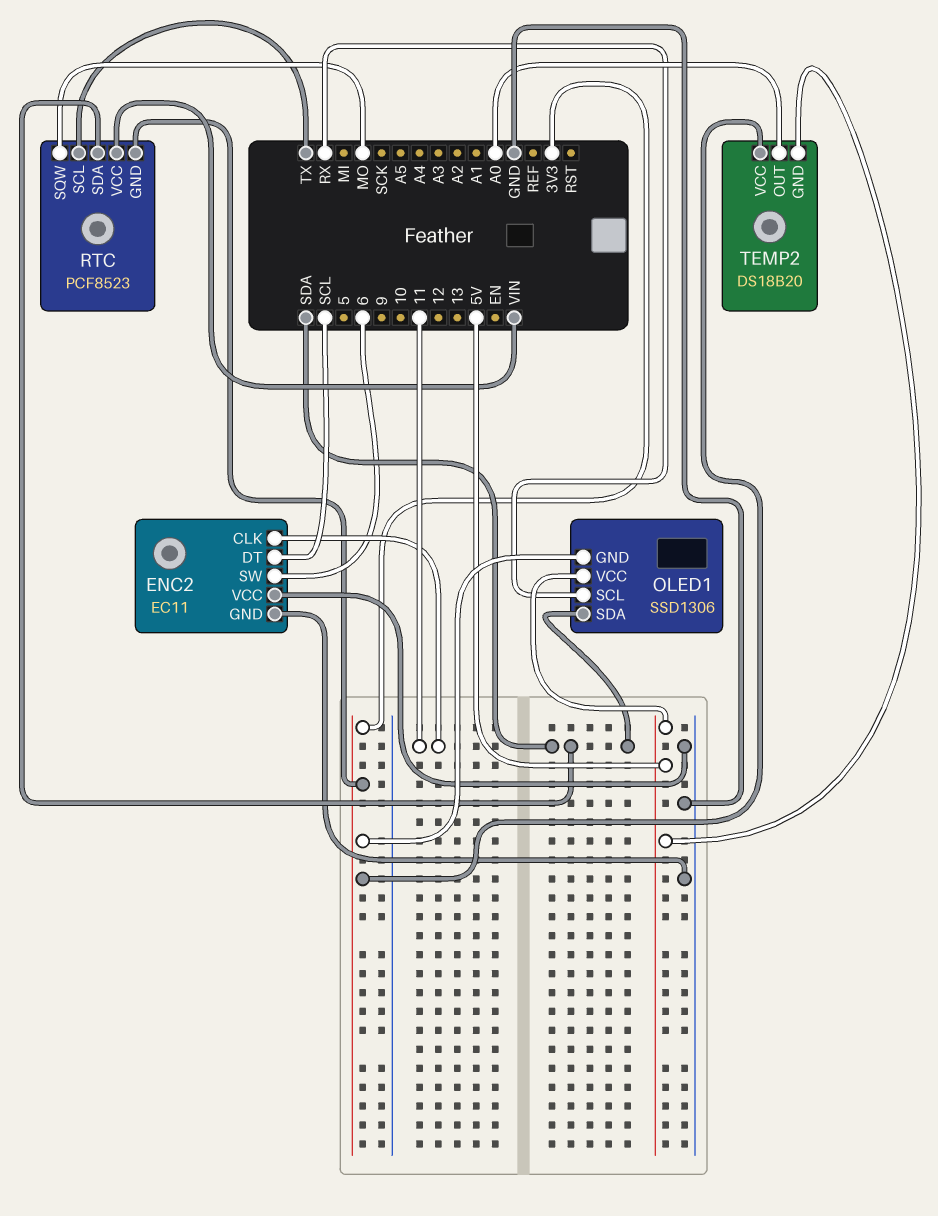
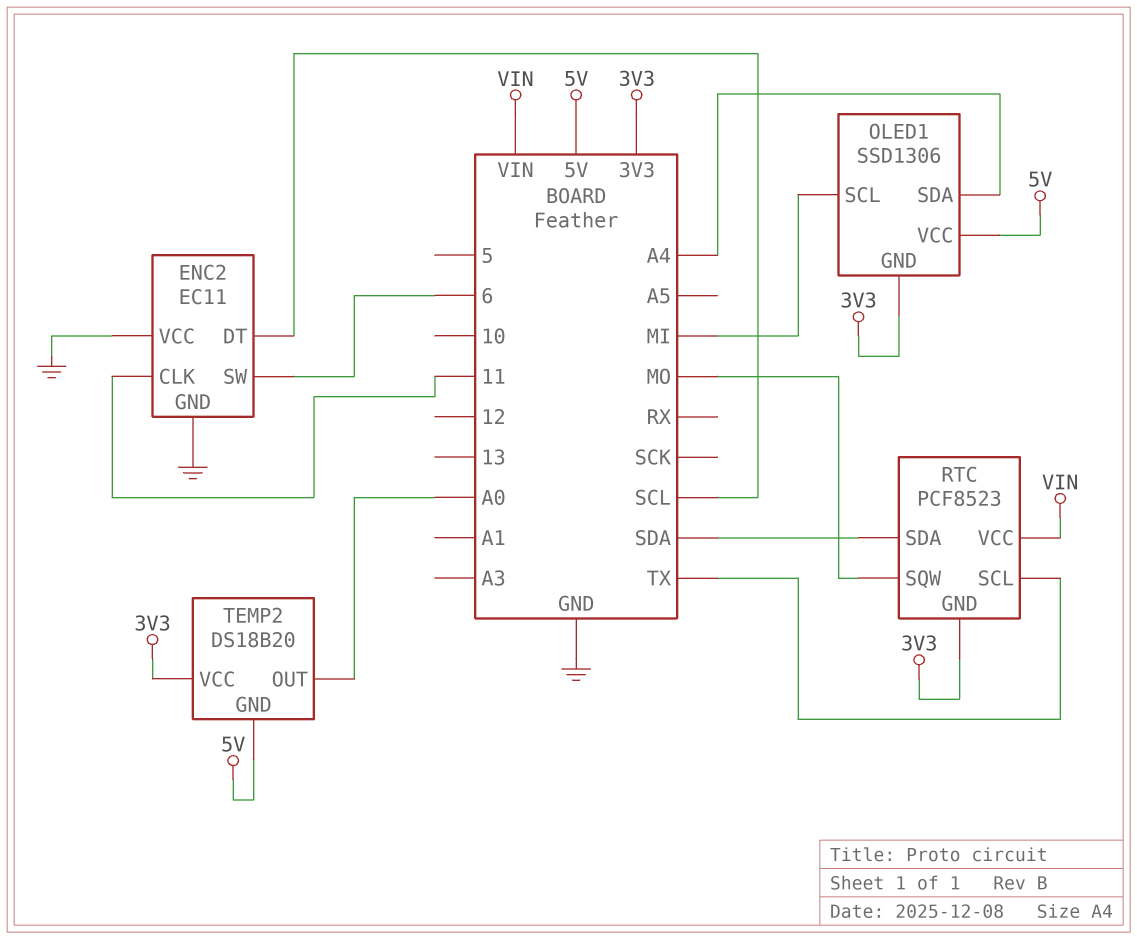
OLED1 pin SCL: RX -> MI
OLED1 pin SDA: SDA -> A4

